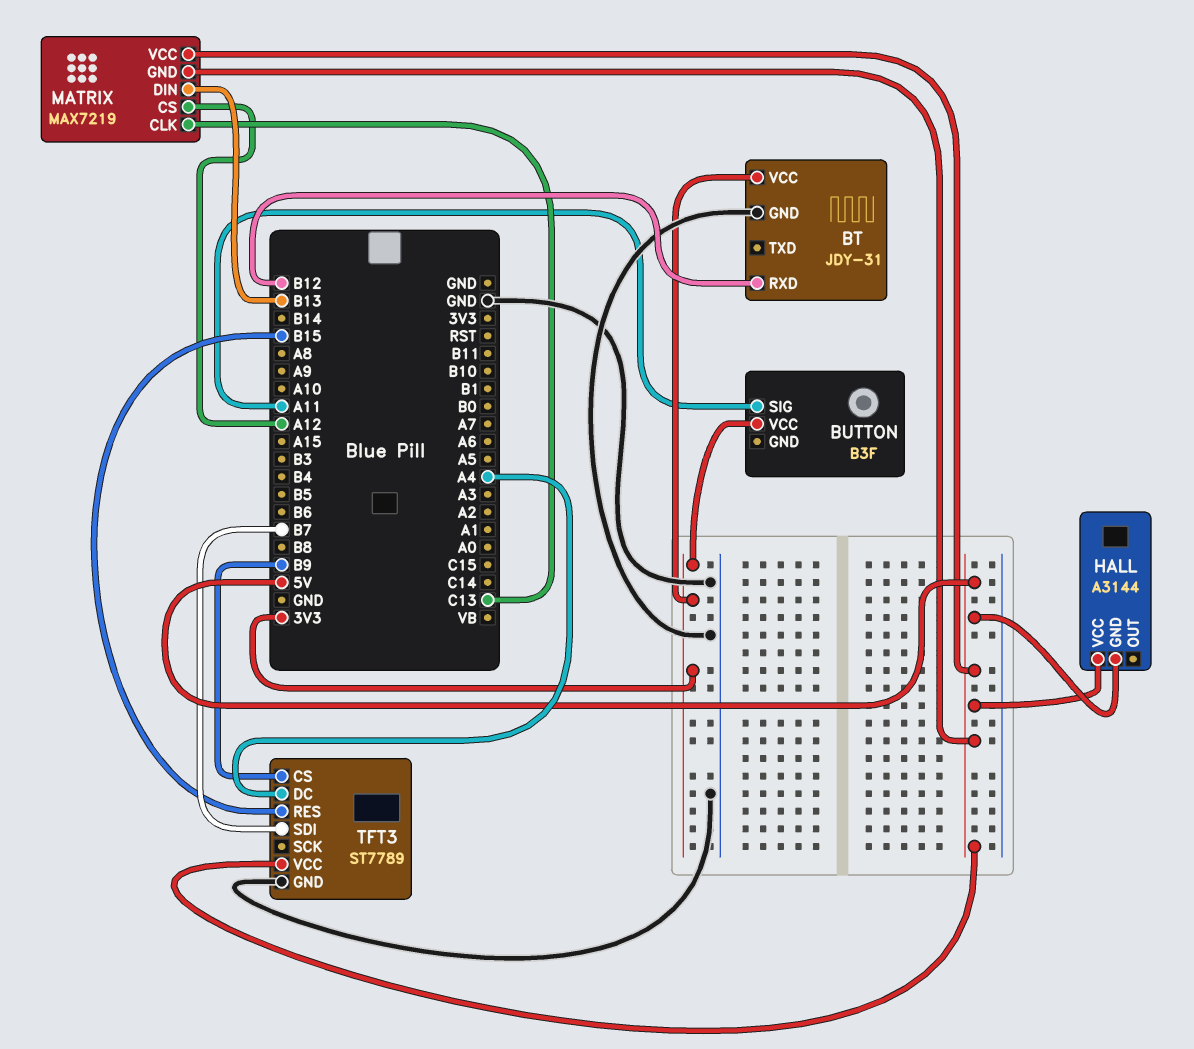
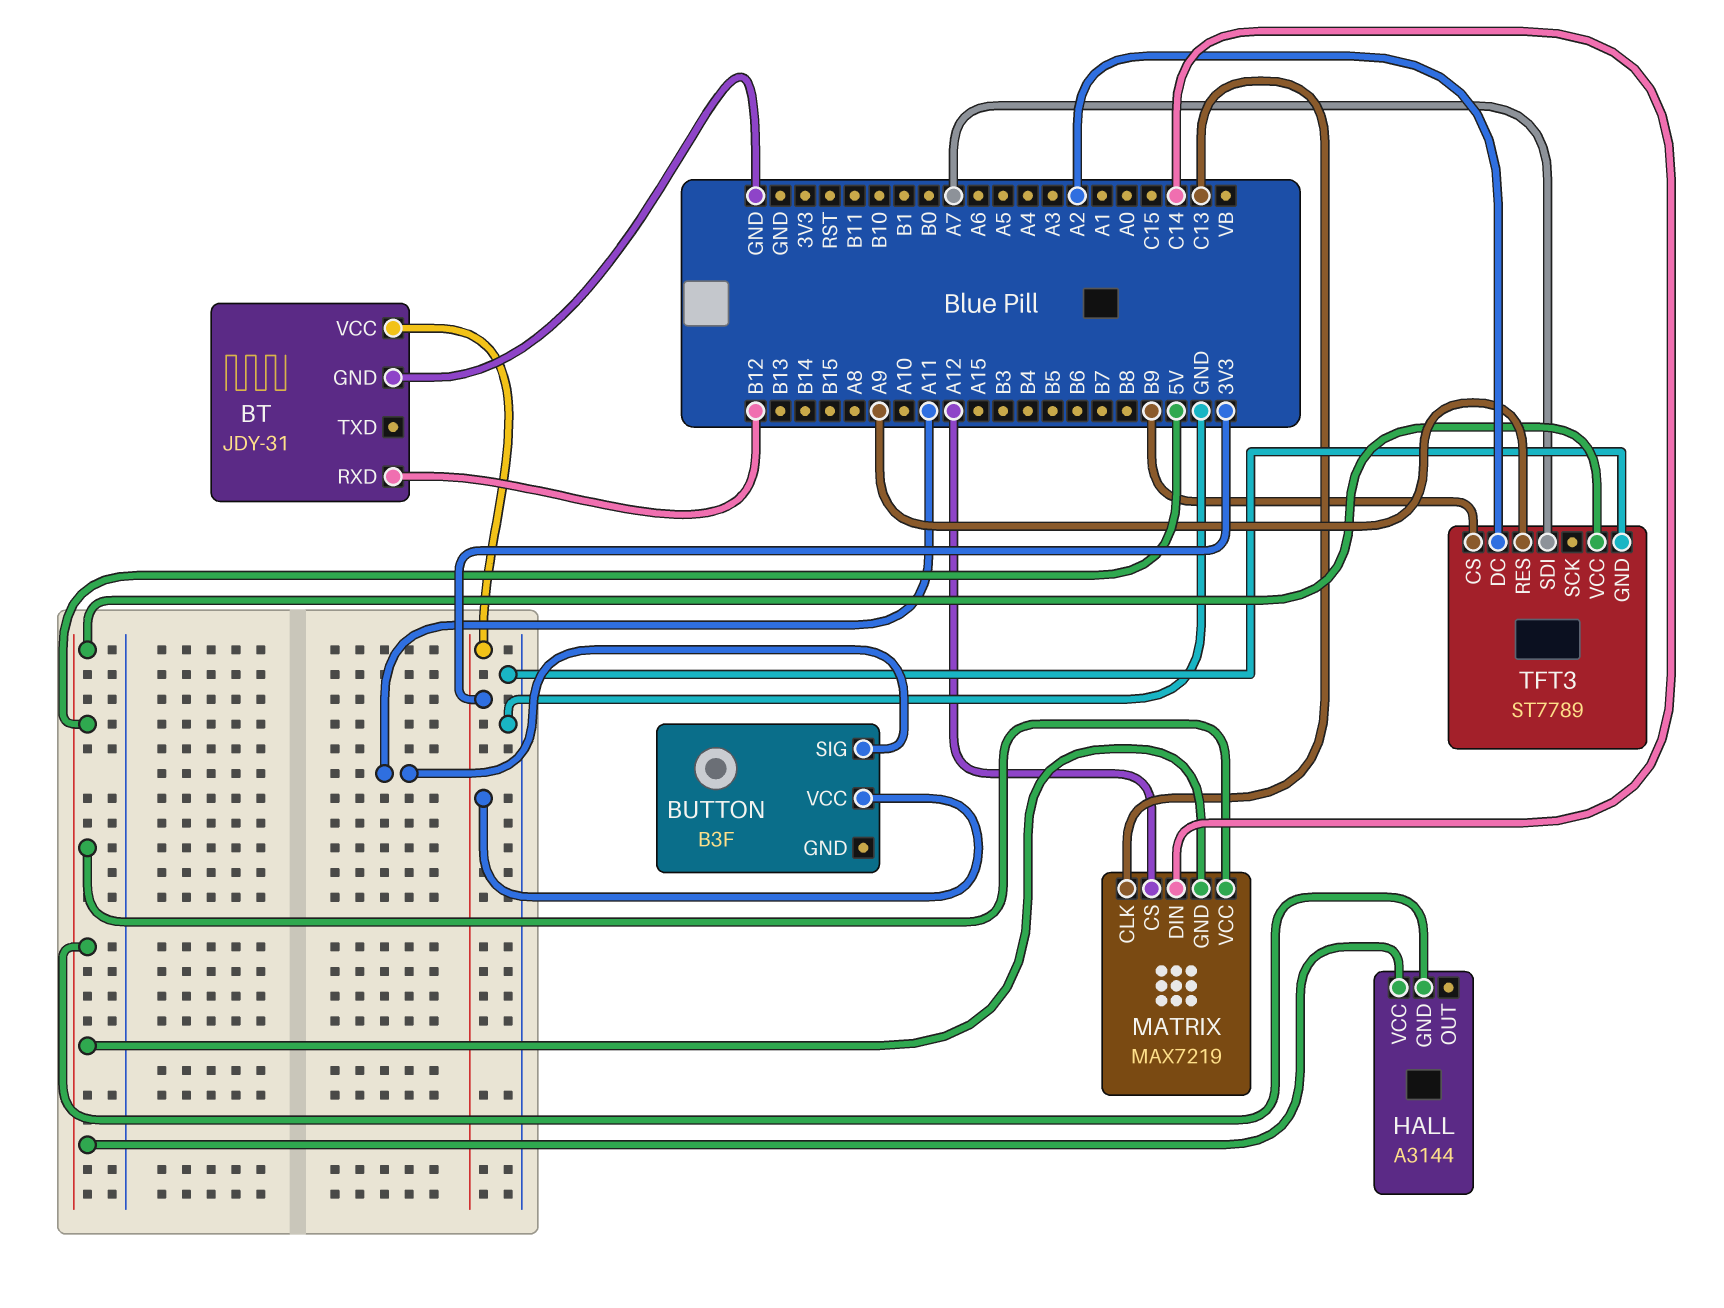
MATRIX pin DIN: B13 -> C14
TFT3 pin DC: A4 -> A2
TFT3 pin RES: B15 -> A9
TFT3 pin SDI: B7 -> A7

